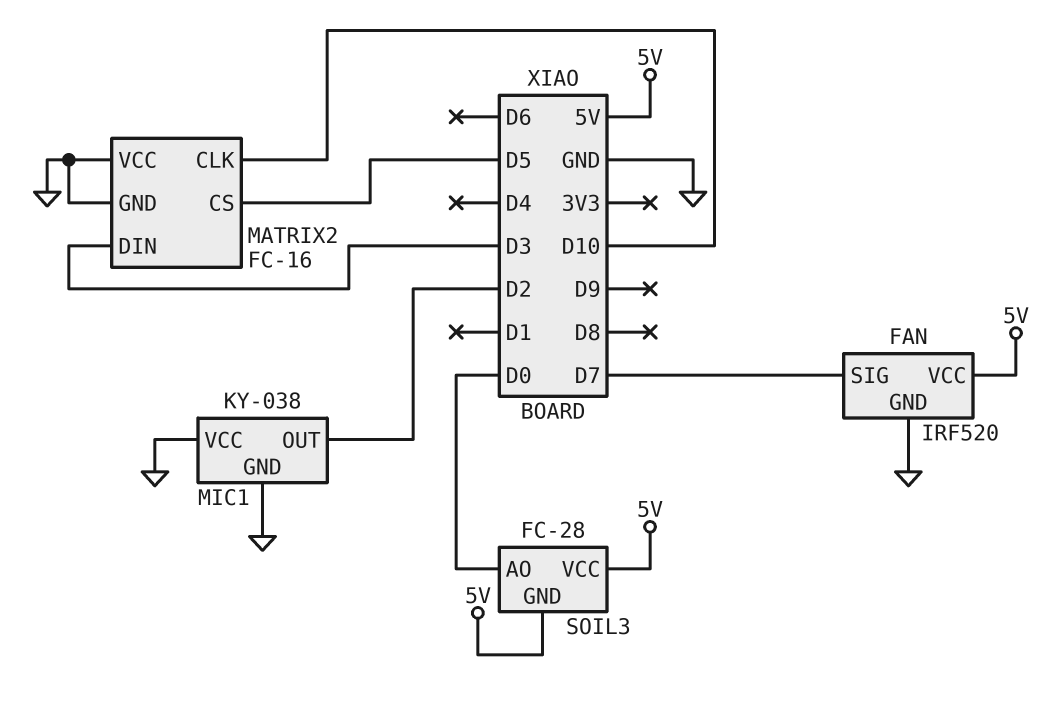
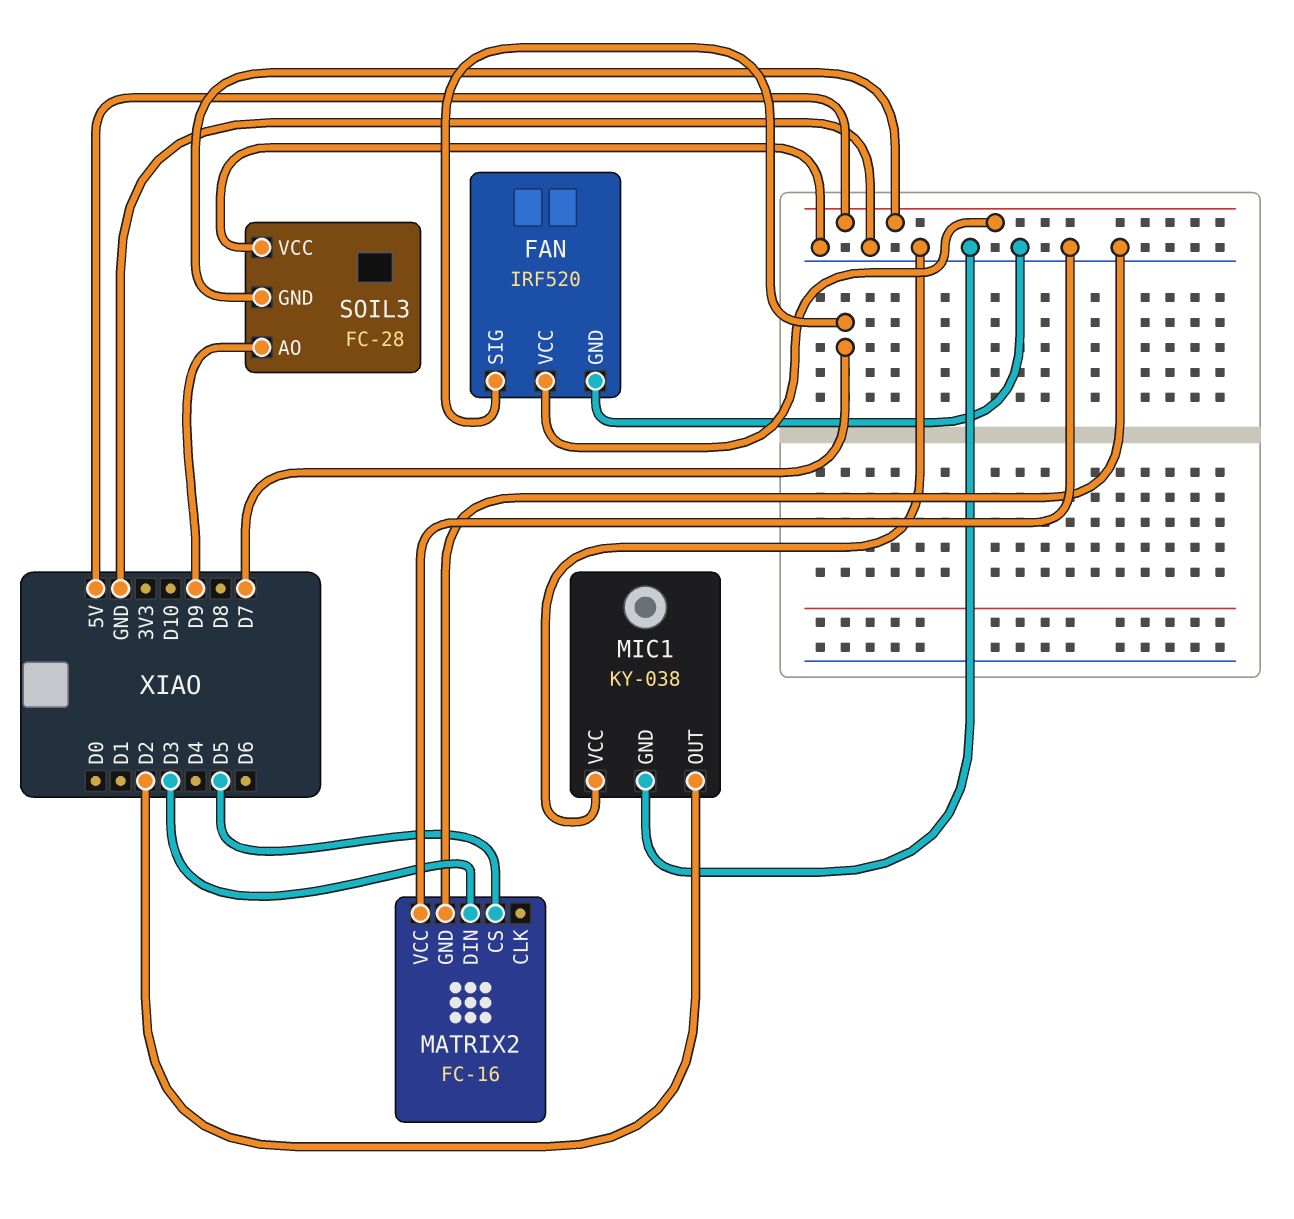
MATRIX2 pin CLK: D10 -> none
SOIL3 pin AO: D0 -> D9
SOIL3 pin VCC: 5V -> GND

